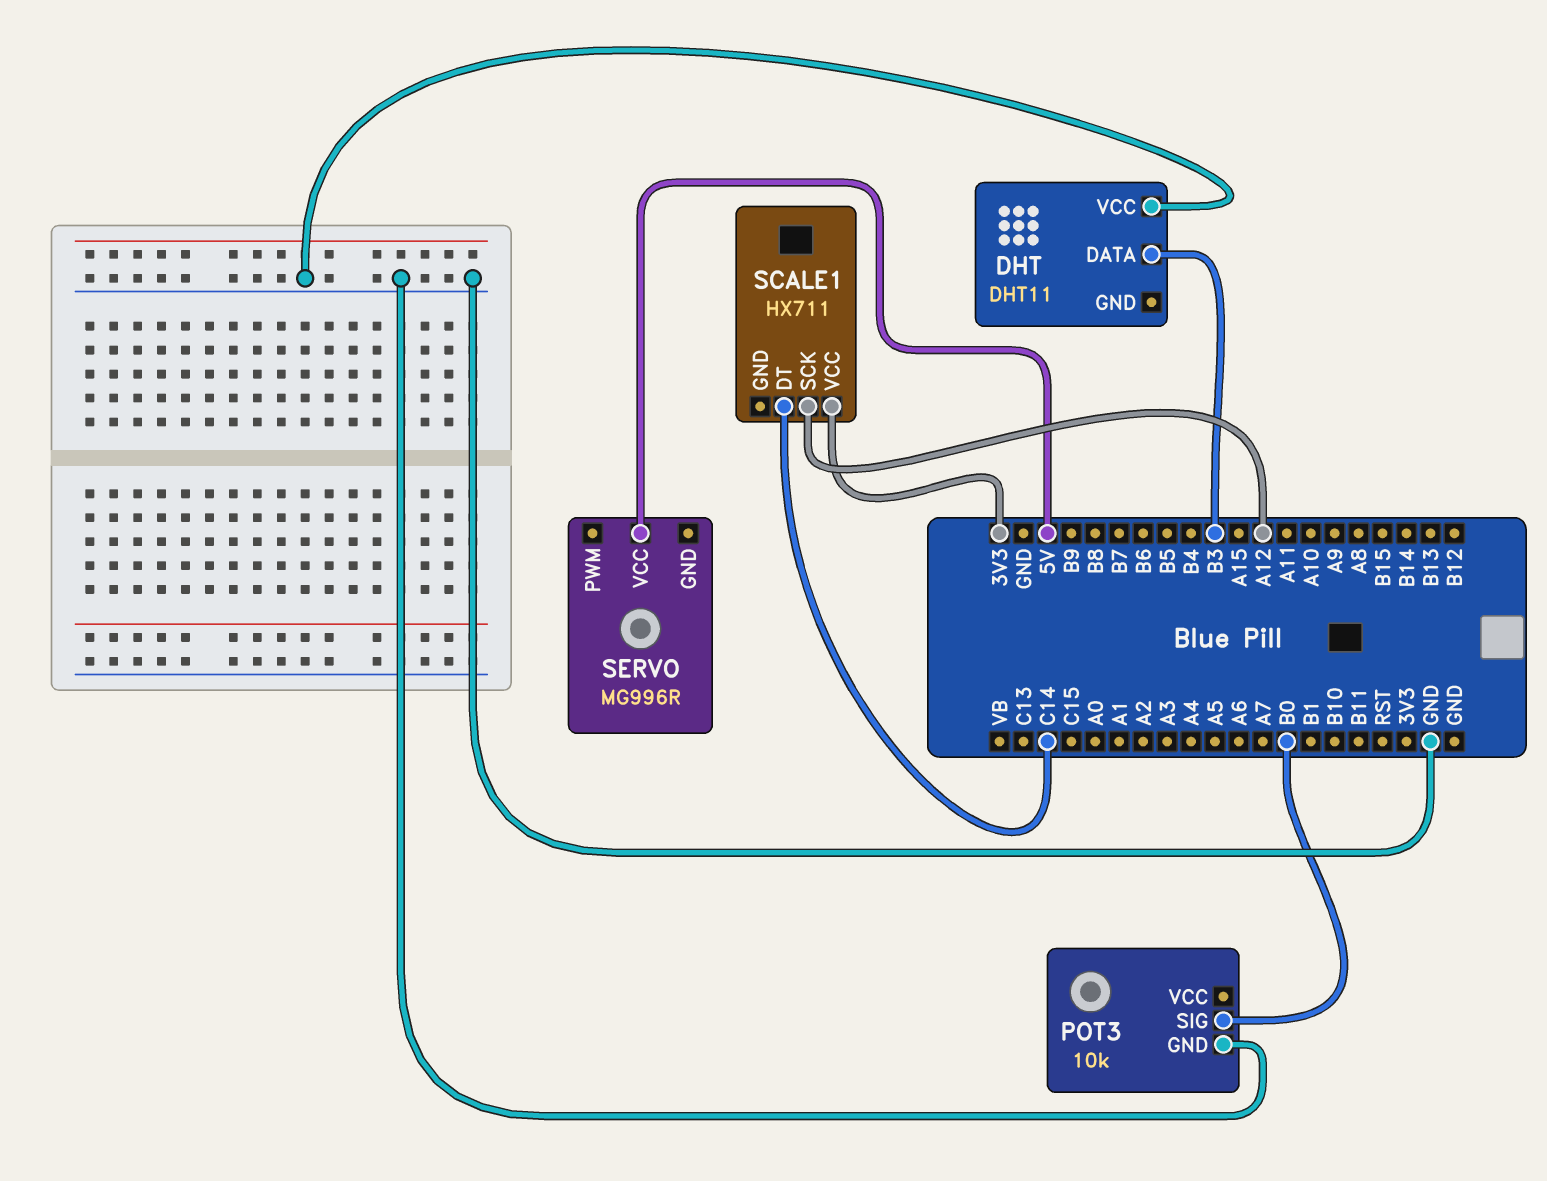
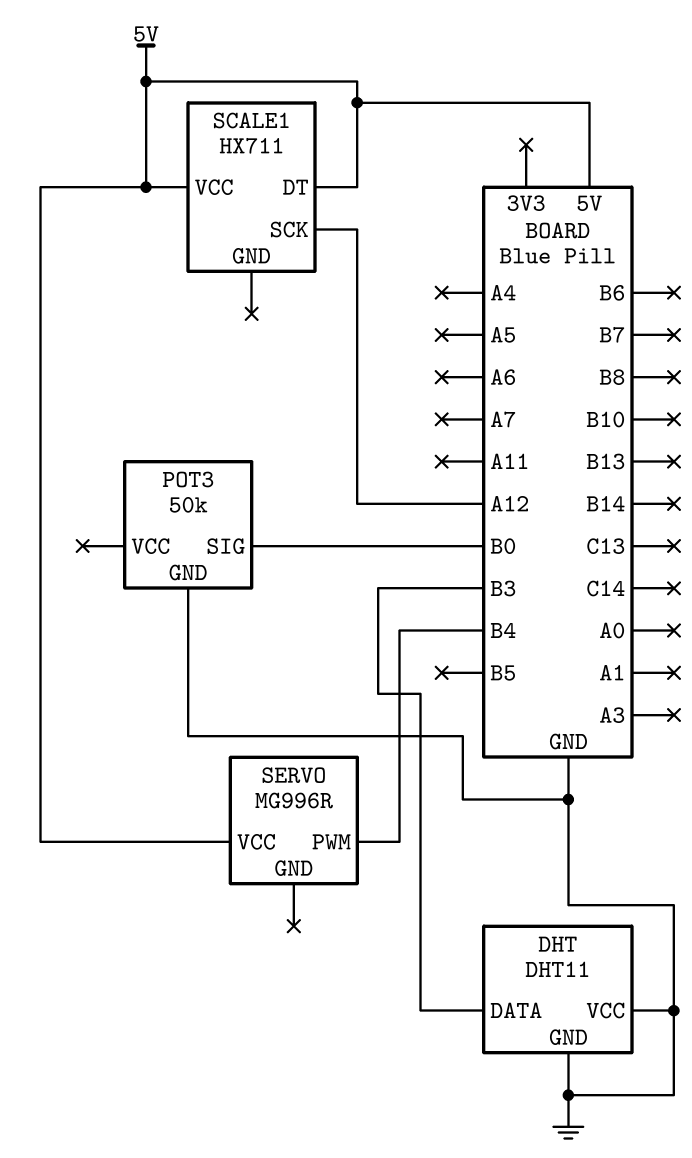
DHT pin GND: none -> GND
POT3: 10k -> 50k
SCALE1 pin DT: C14 -> 5V
SCALE1 pin VCC: 3V3 -> 5V
SERVO pin PWM: none -> B4

